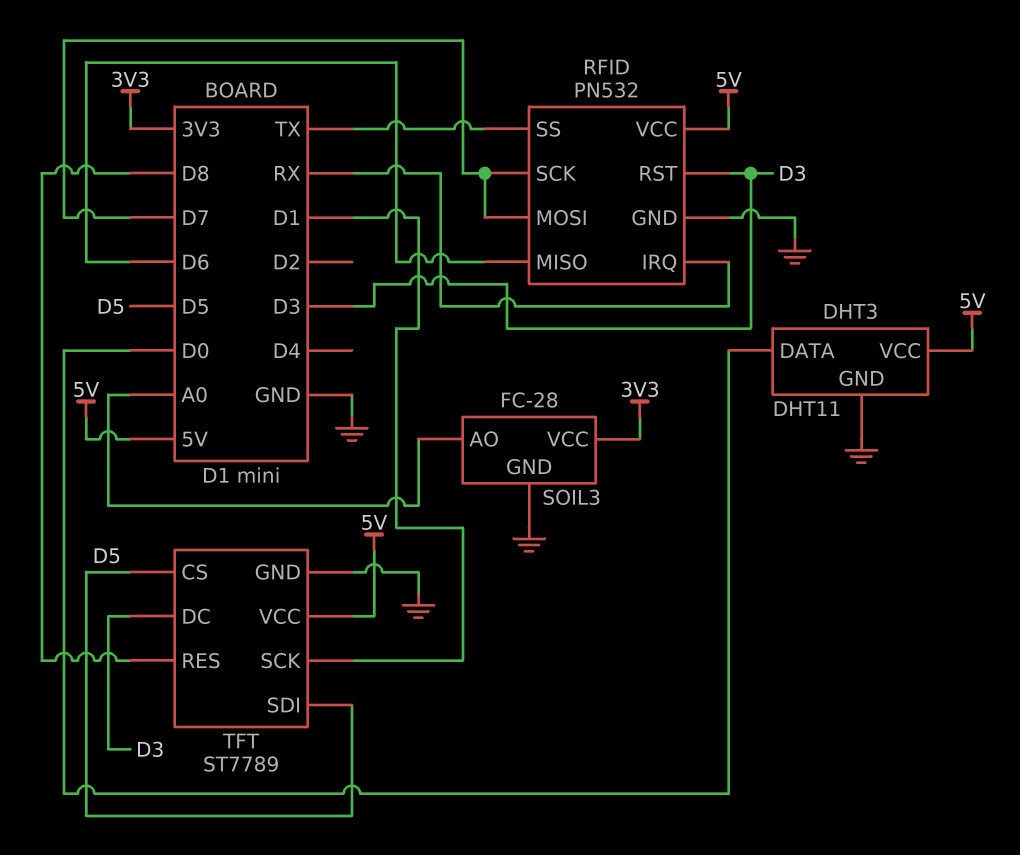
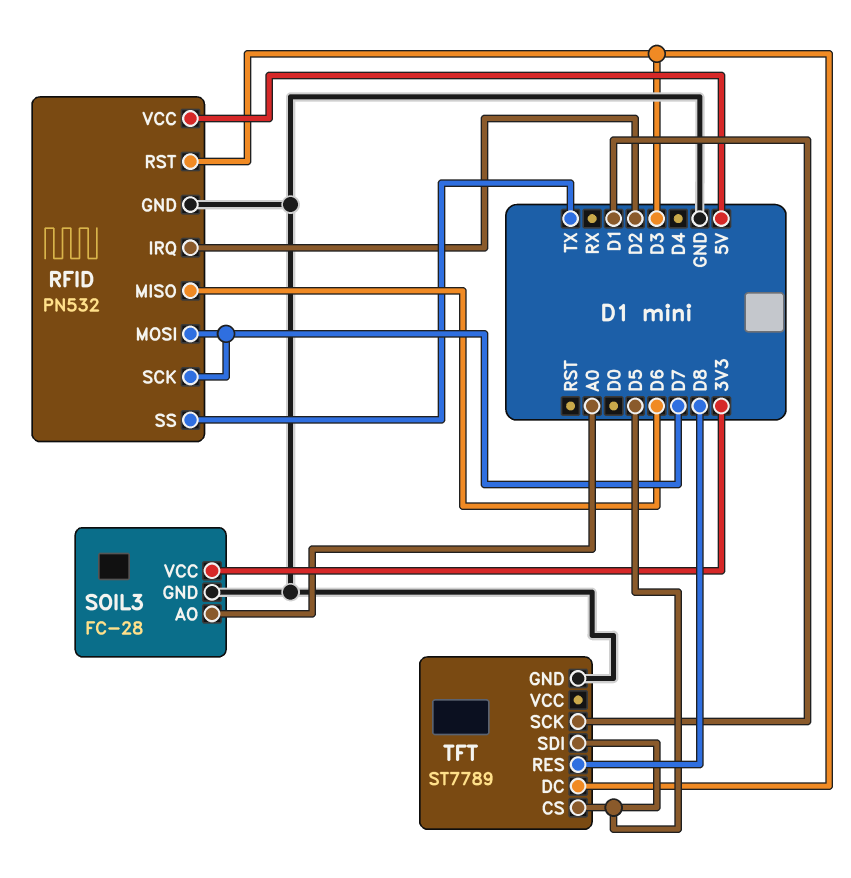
DHT3: DHT11 -> none
DHT3 pin DATA: D0 -> none
DHT3 pin GND: GND -> none
DHT3 pin VCC: 5V -> none
RFID pin IRQ: RX -> D2
TFT pin VCC: 5V -> none

